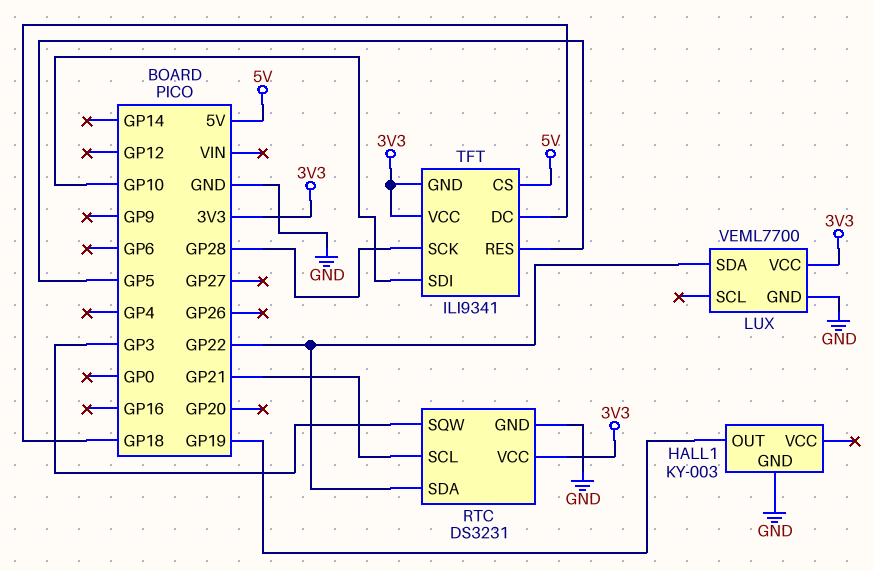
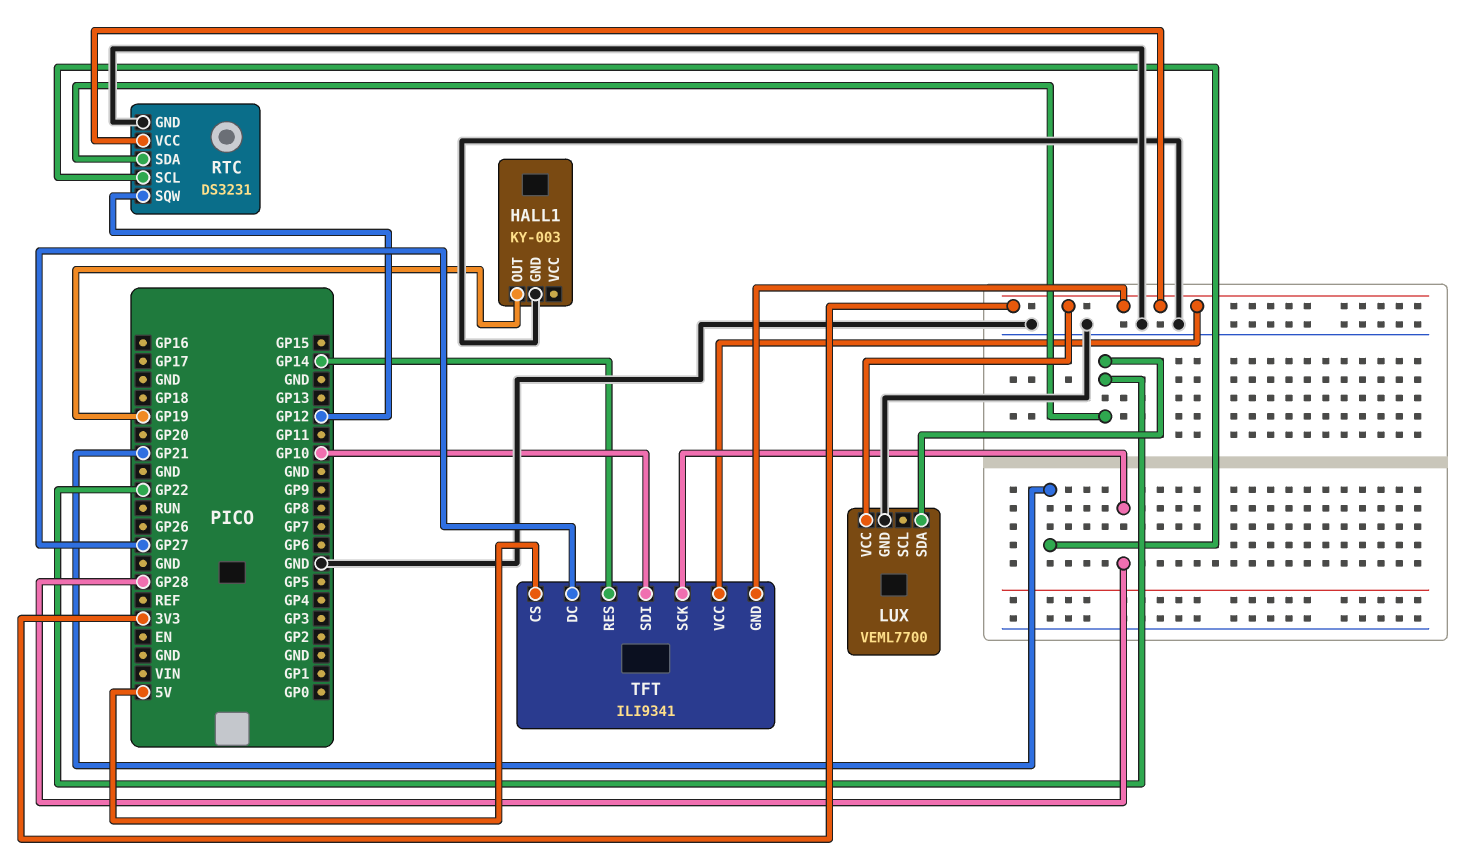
RTC pin SQW: GP3 -> GP12
TFT pin DC: GP18 -> GP27
TFT pin RES: GP5 -> GP14

